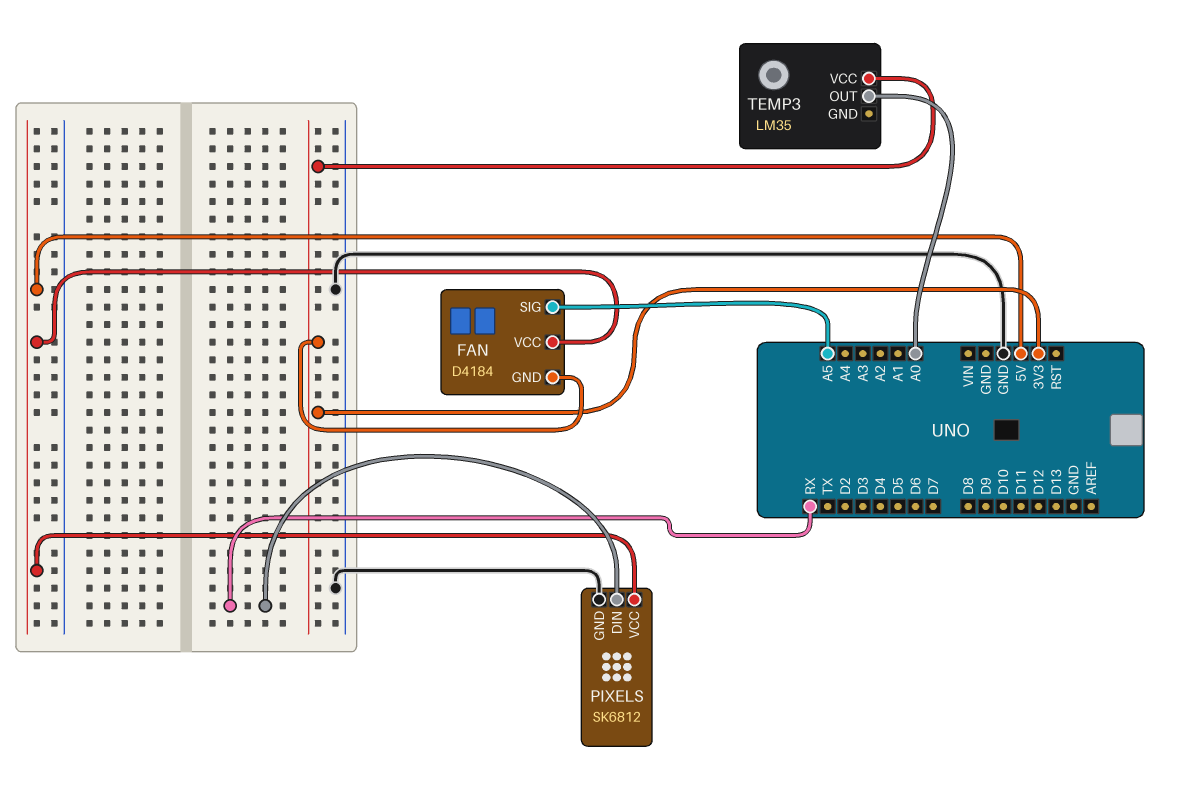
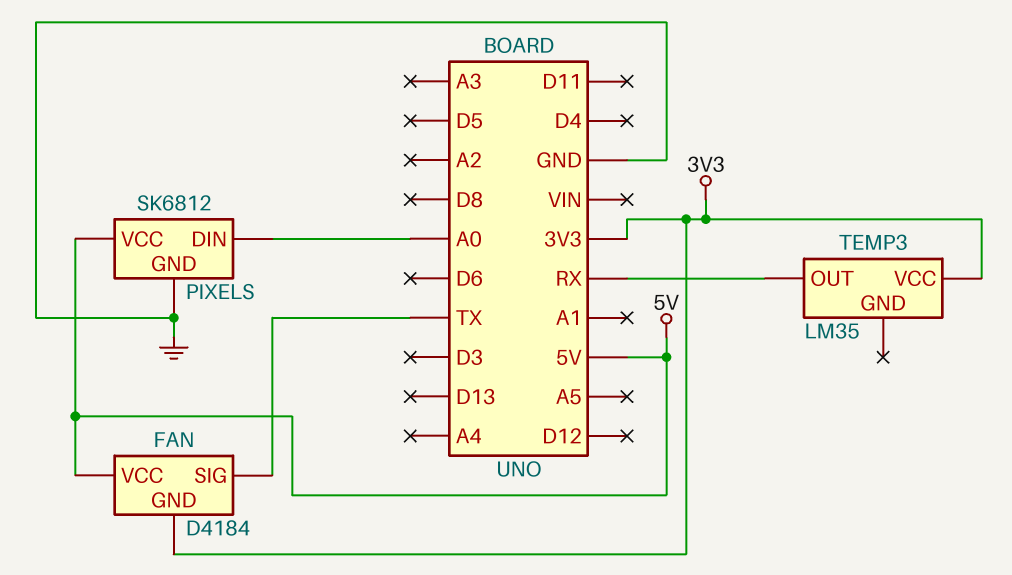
FAN pin SIG: A5 -> TX
PIXELS pin DIN: RX -> A0
TEMP3 pin OUT: A0 -> RX

